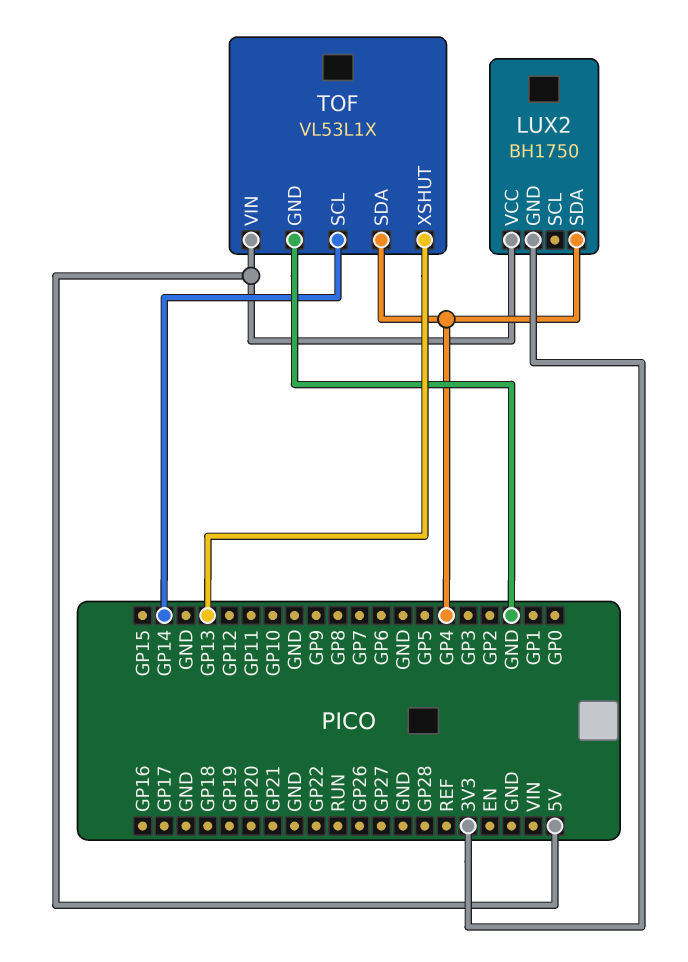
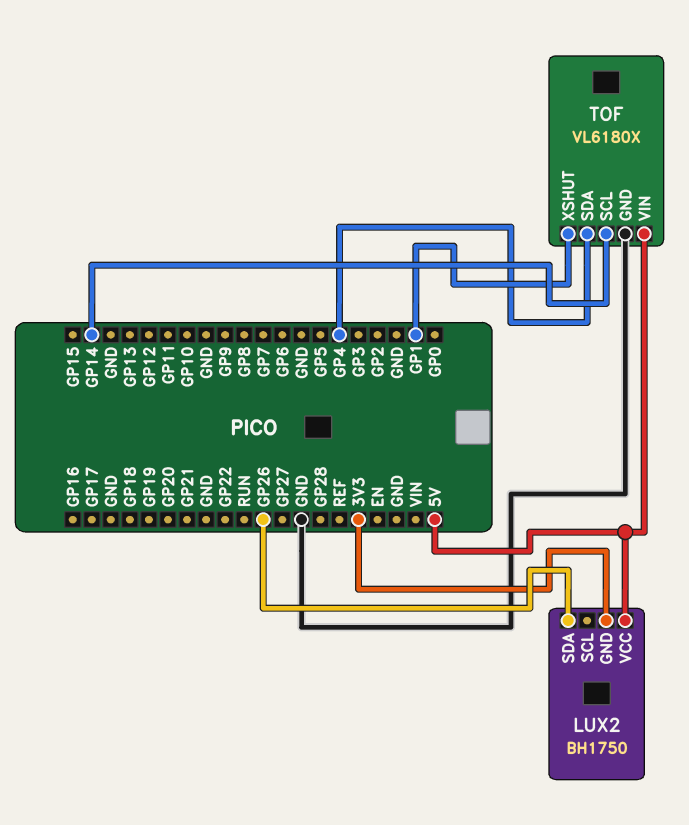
LUX2 pin SDA: GP4 -> GP26
TOF: VL53L1X -> VL6180X
TOF pin XSHUT: GP13 -> GP1

